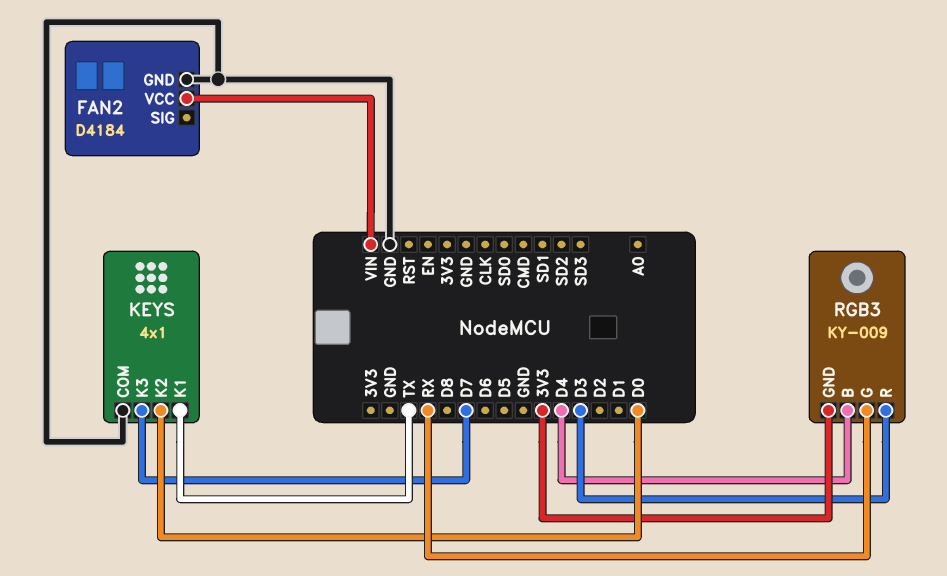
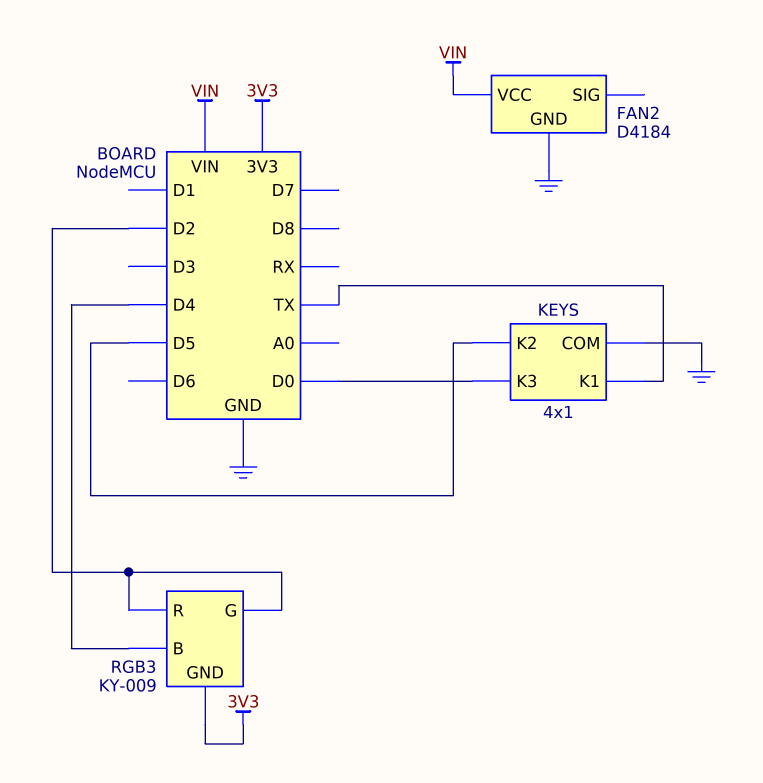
KEYS pin K2: D0 -> D5
KEYS pin K3: D7 -> D0
RGB3 pin G: RX -> D2
RGB3 pin R: D3 -> D2

